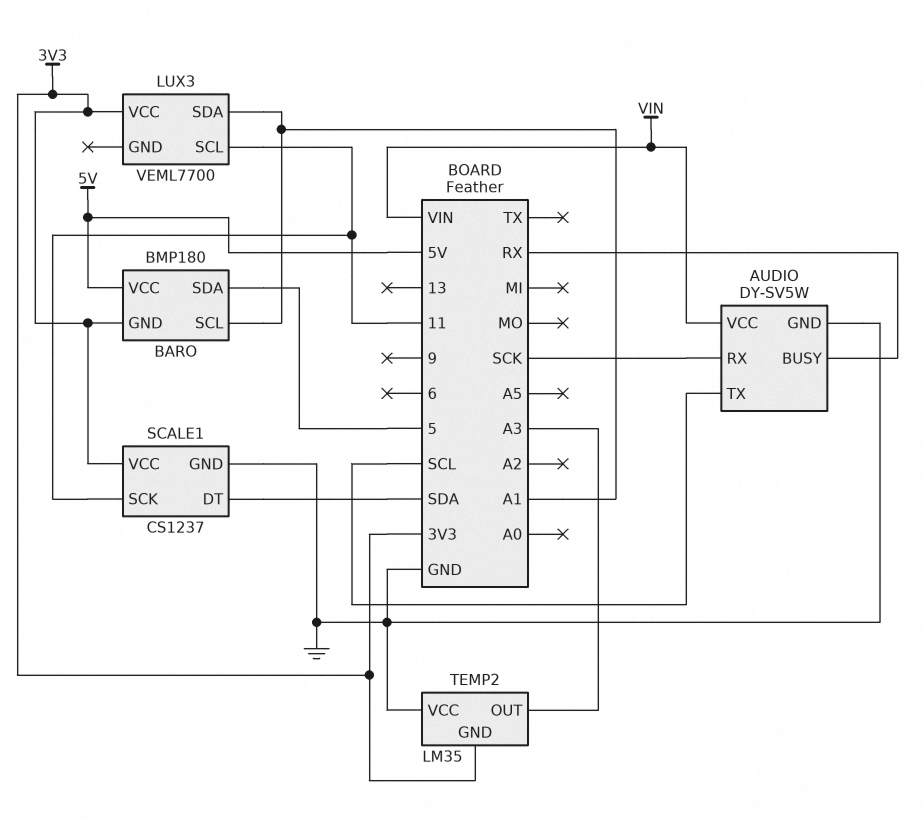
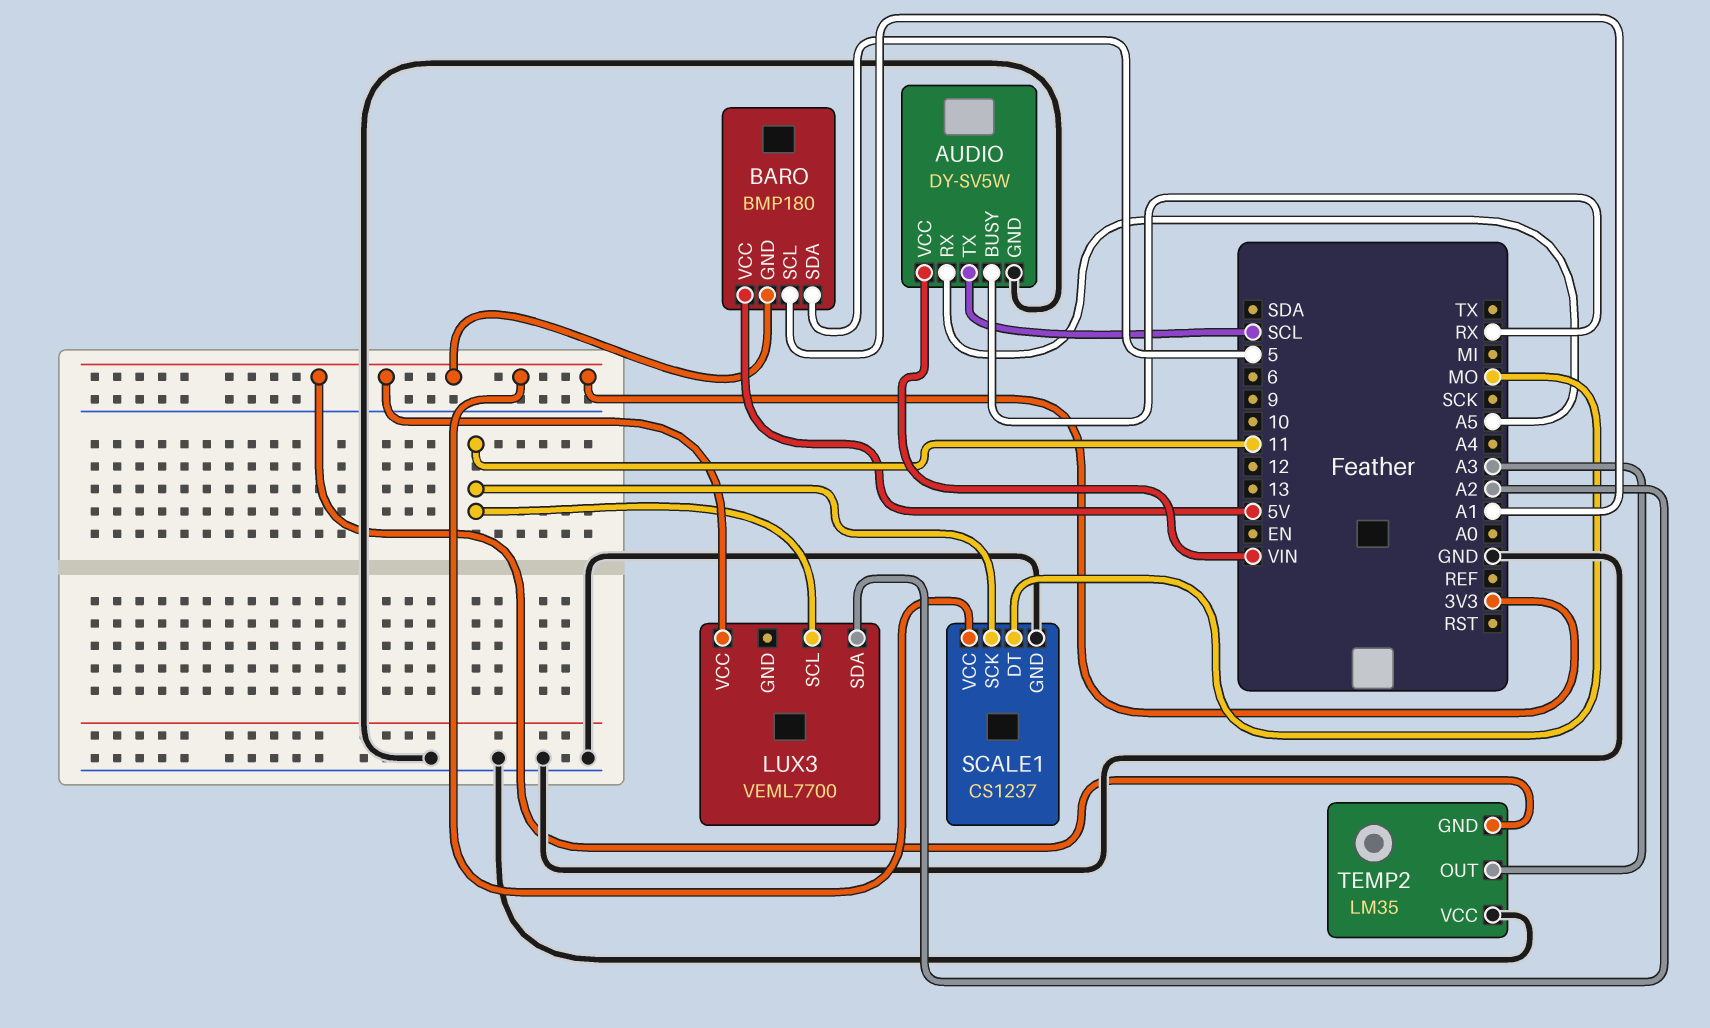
AUDIO pin RX: SCK -> A5
LUX3 pin SDA: A1 -> A2
SCALE1 pin DT: SDA -> MO

